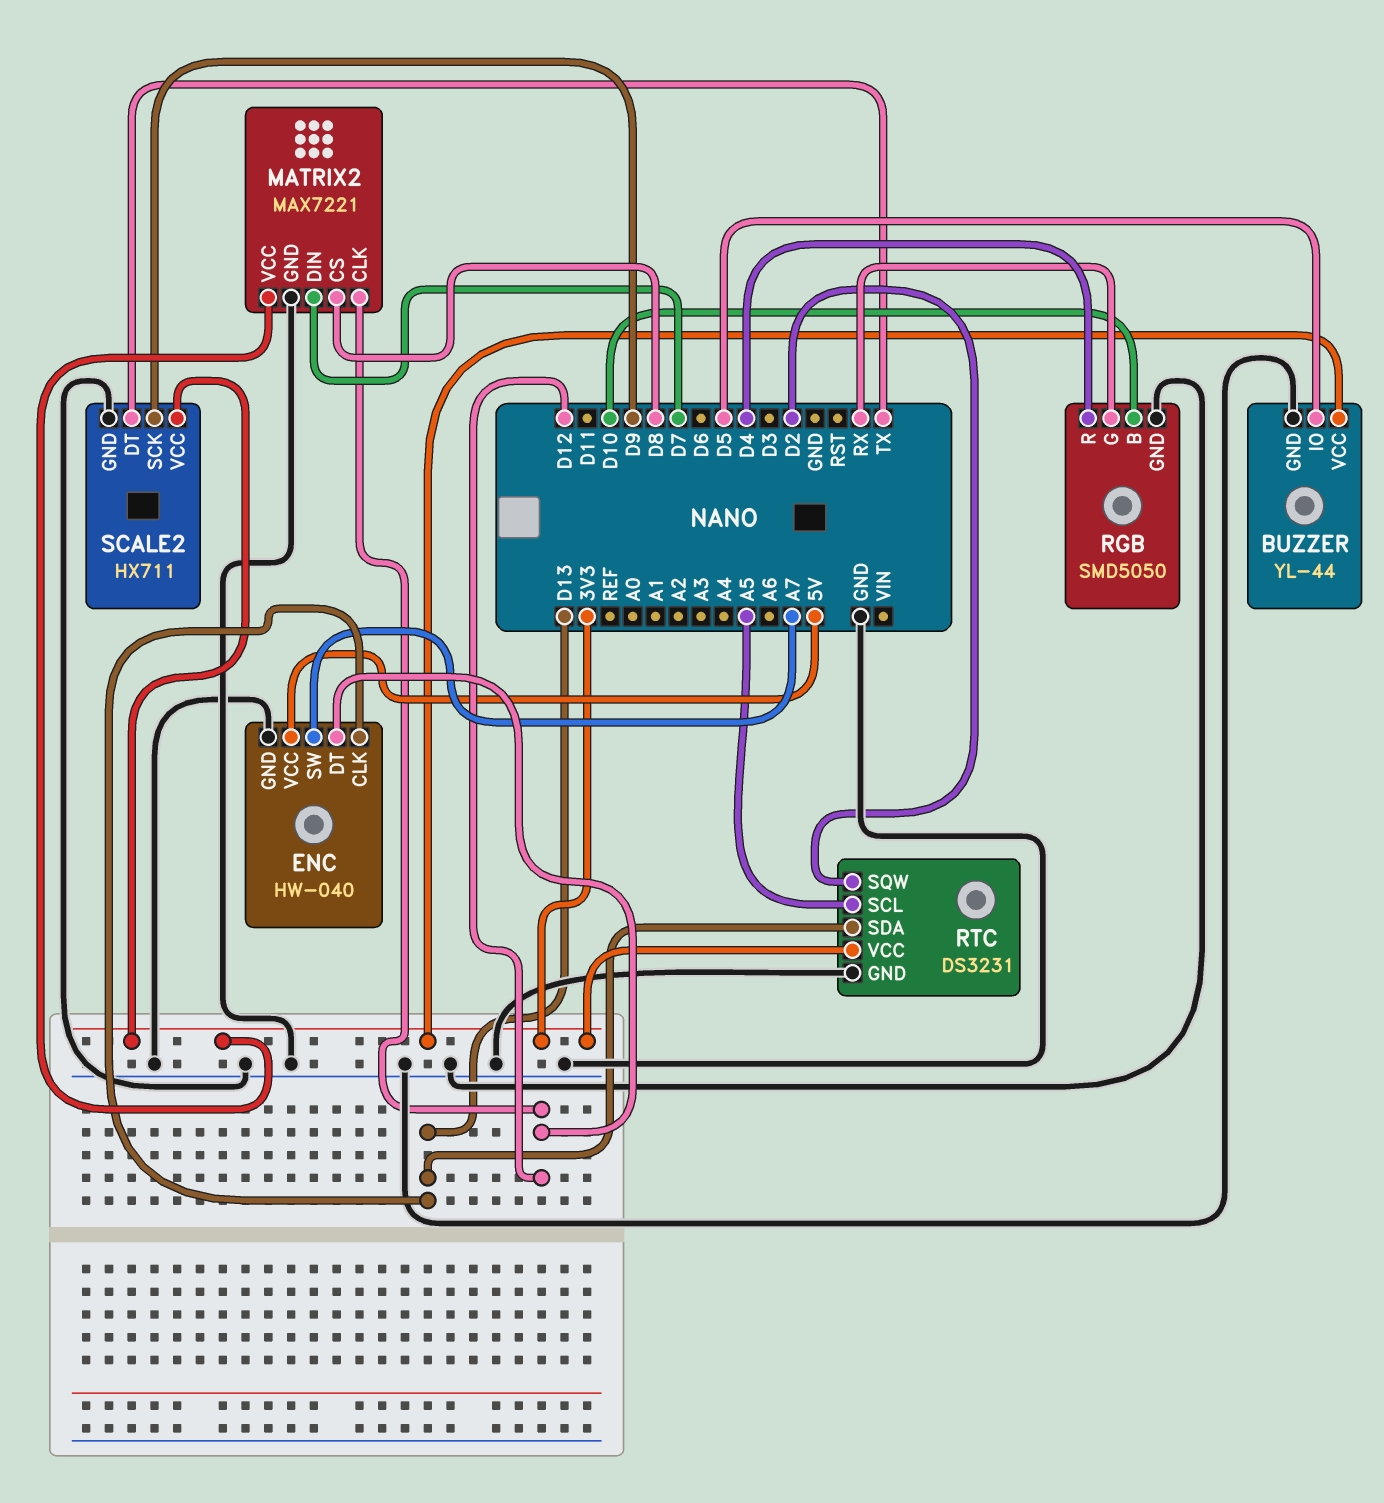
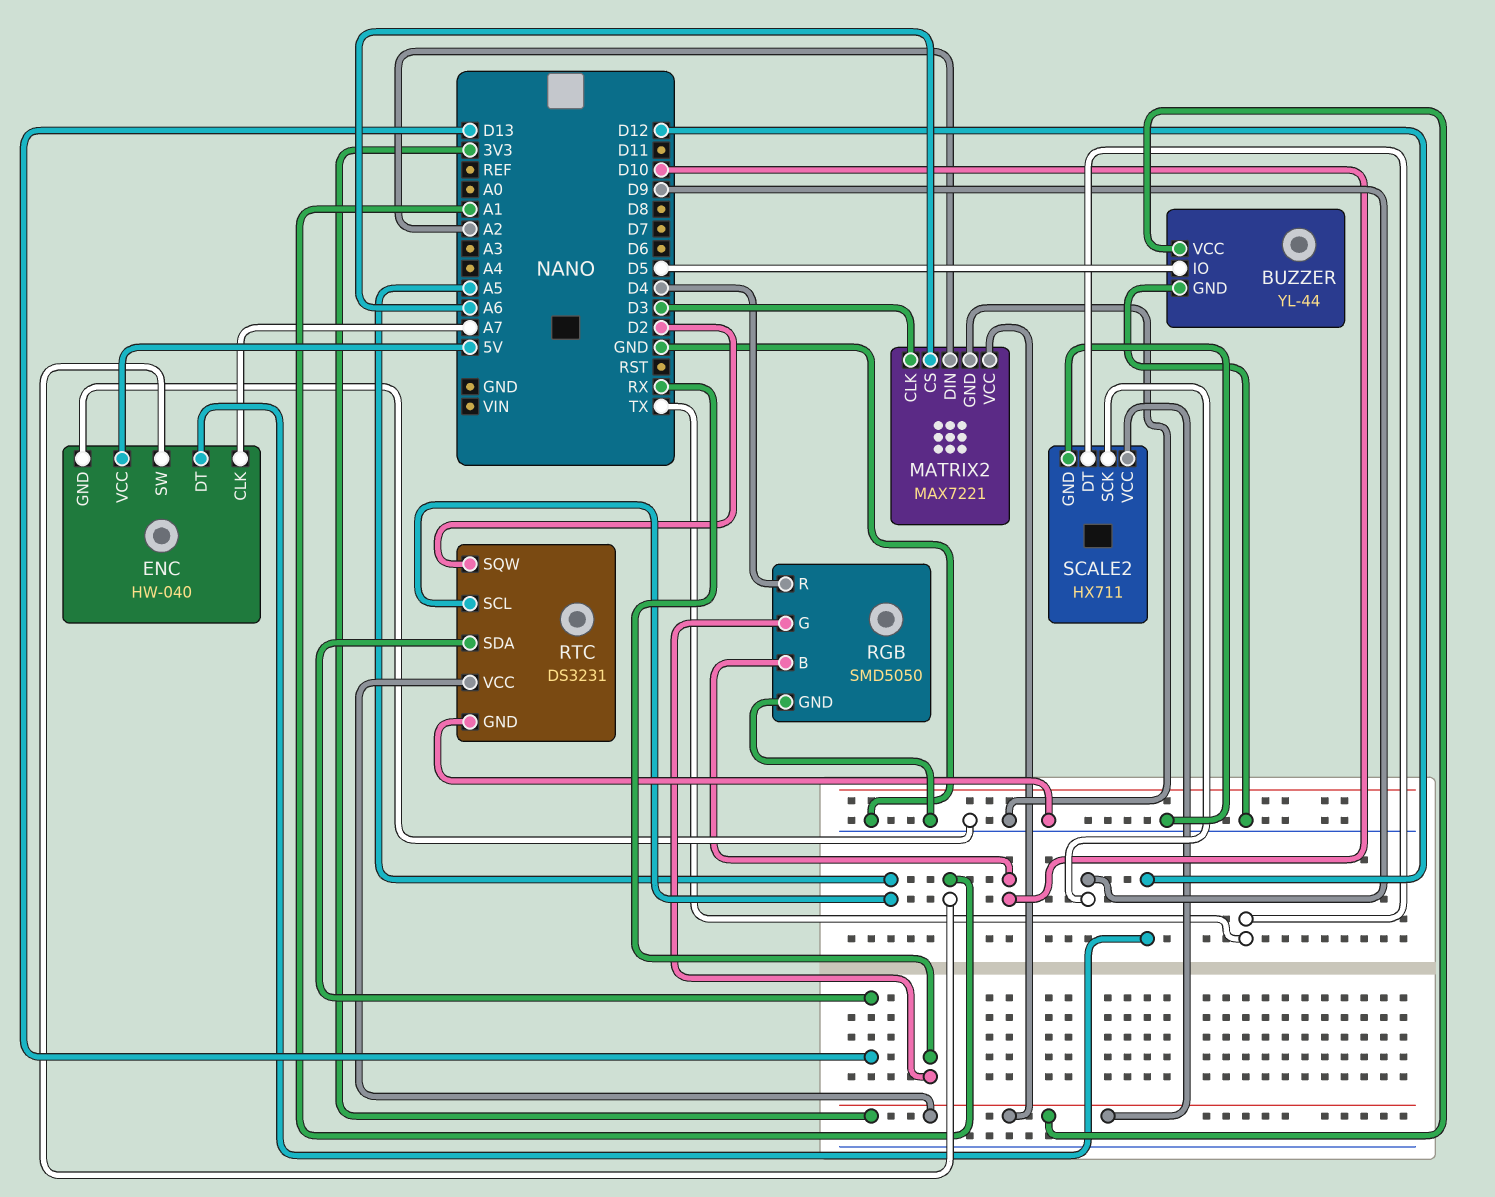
ENC pin CLK: D13 -> A7
ENC pin SW: A7 -> A1
MATRIX2 pin CLK: D12 -> D3
MATRIX2 pin CS: D8 -> A6
MATRIX2 pin DIN: D7 -> A2

